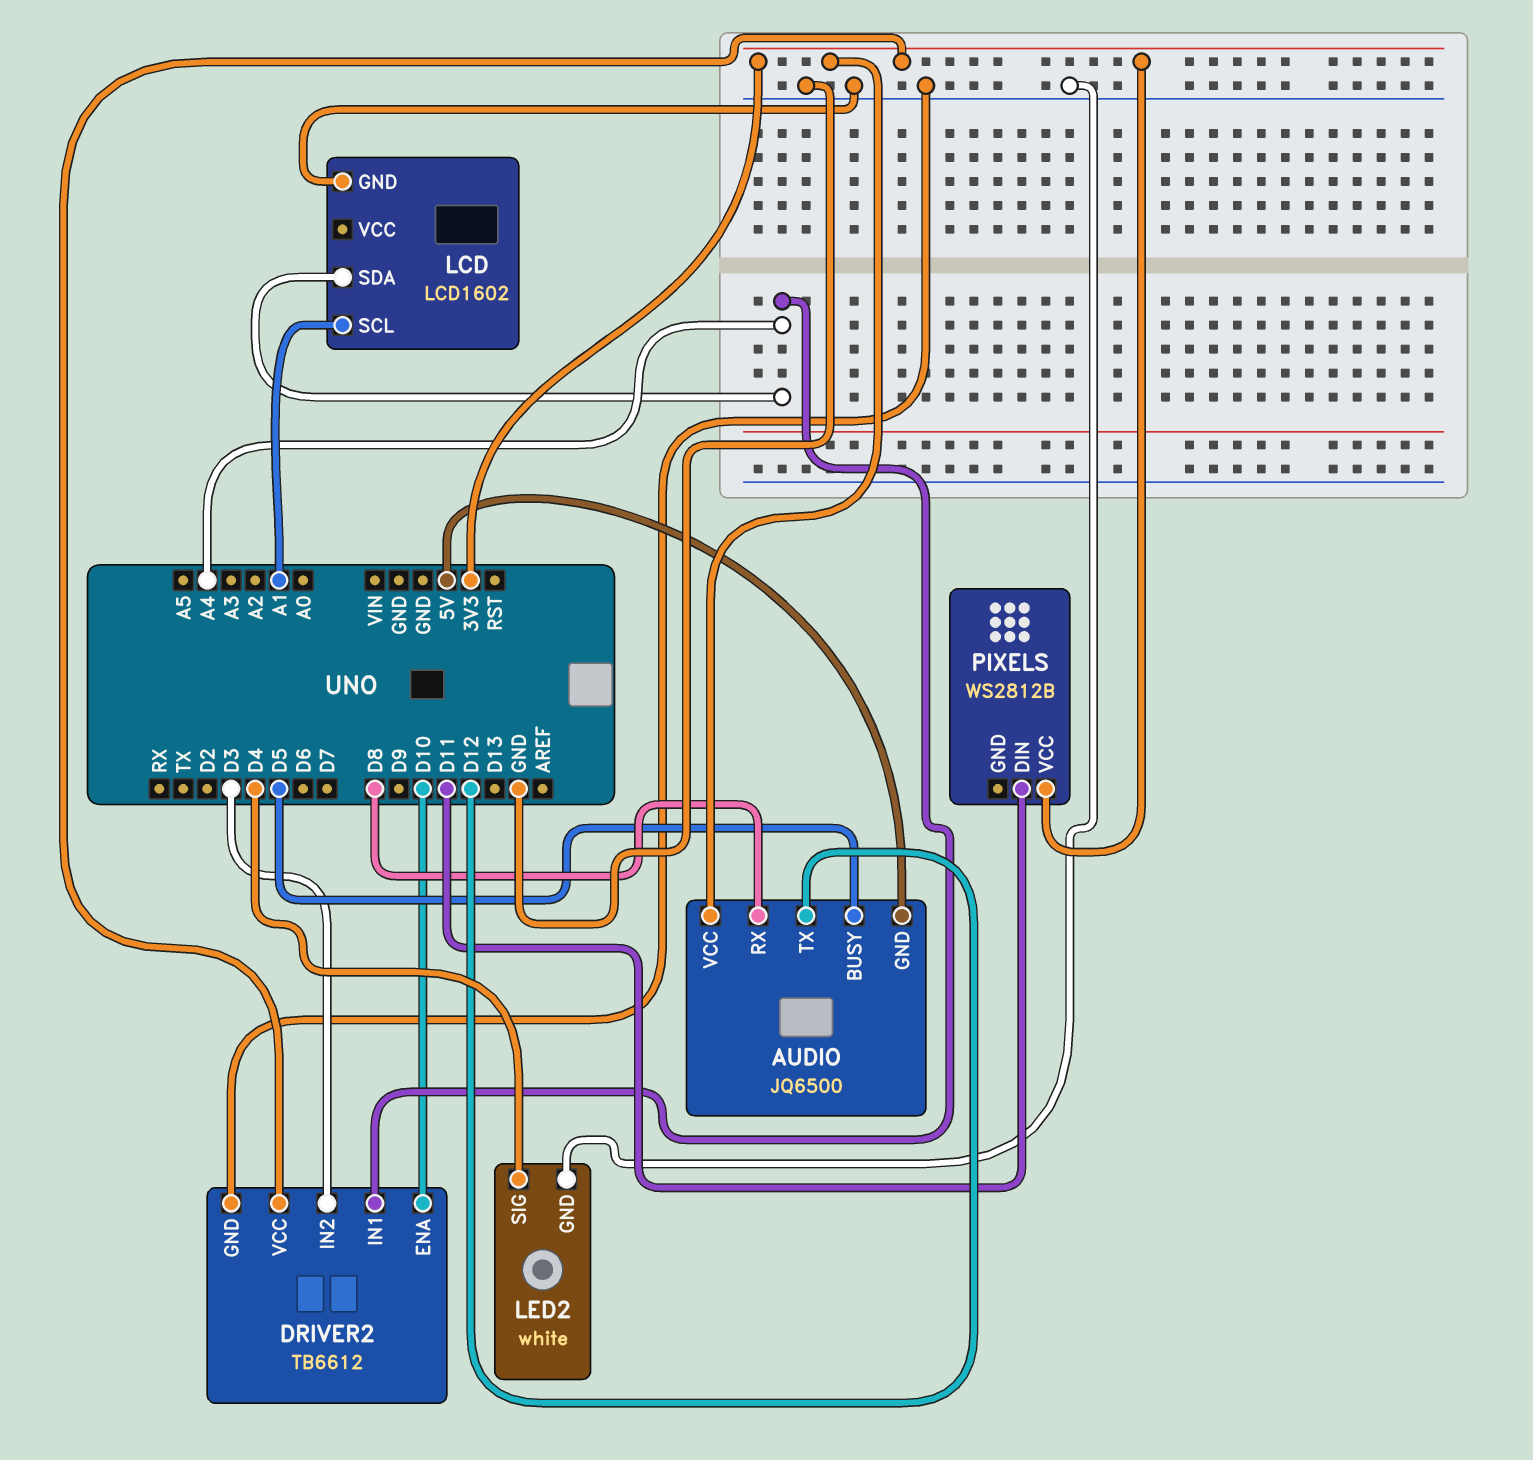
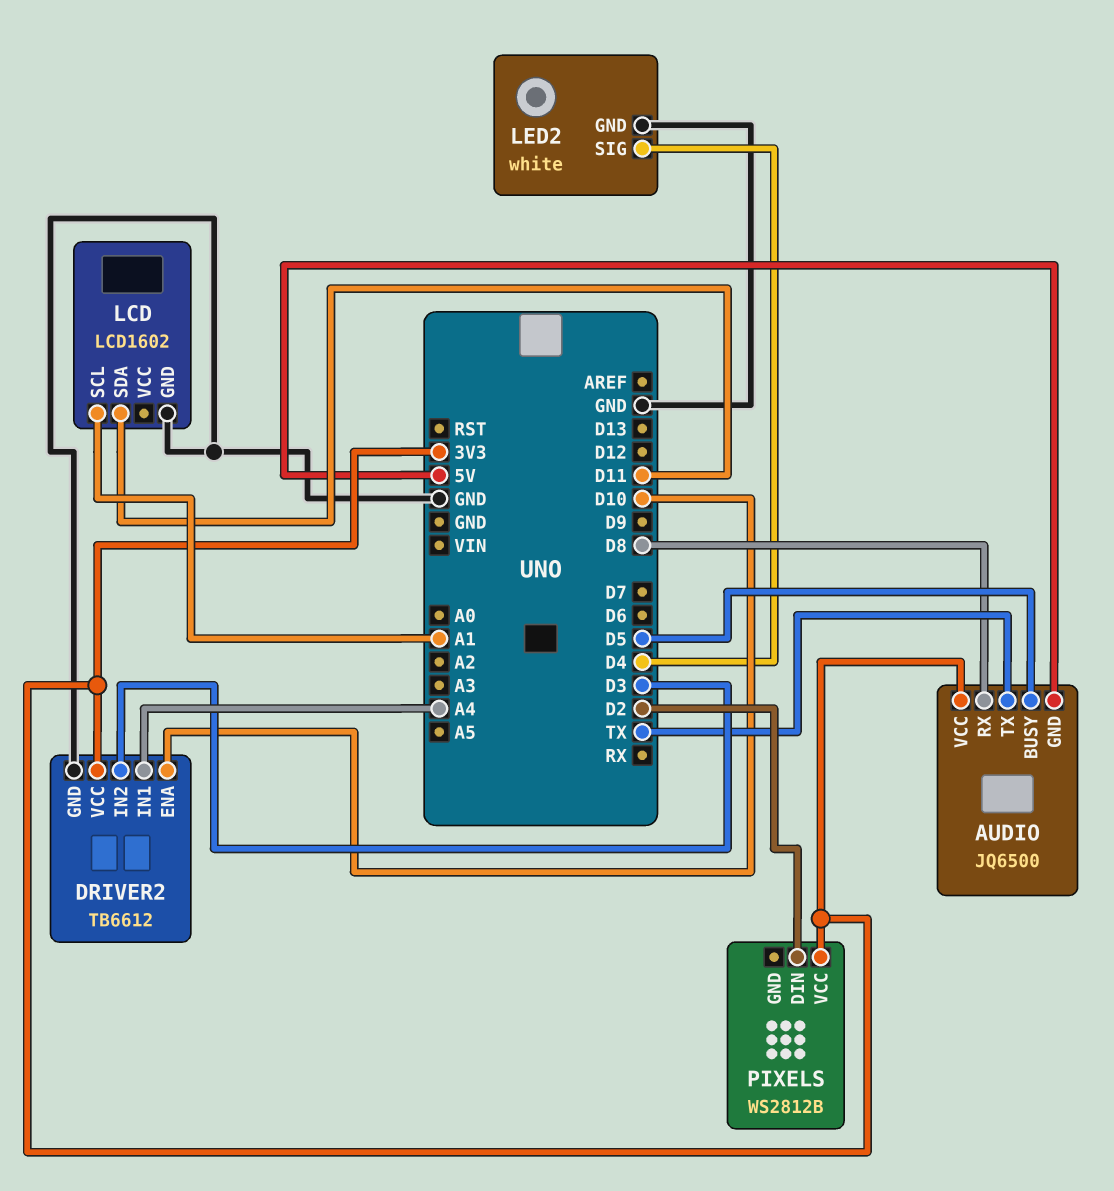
AUDIO pin TX: D12 -> TX
LCD pin SDA: A4 -> D11
PIXELS pin DIN: D11 -> D2

